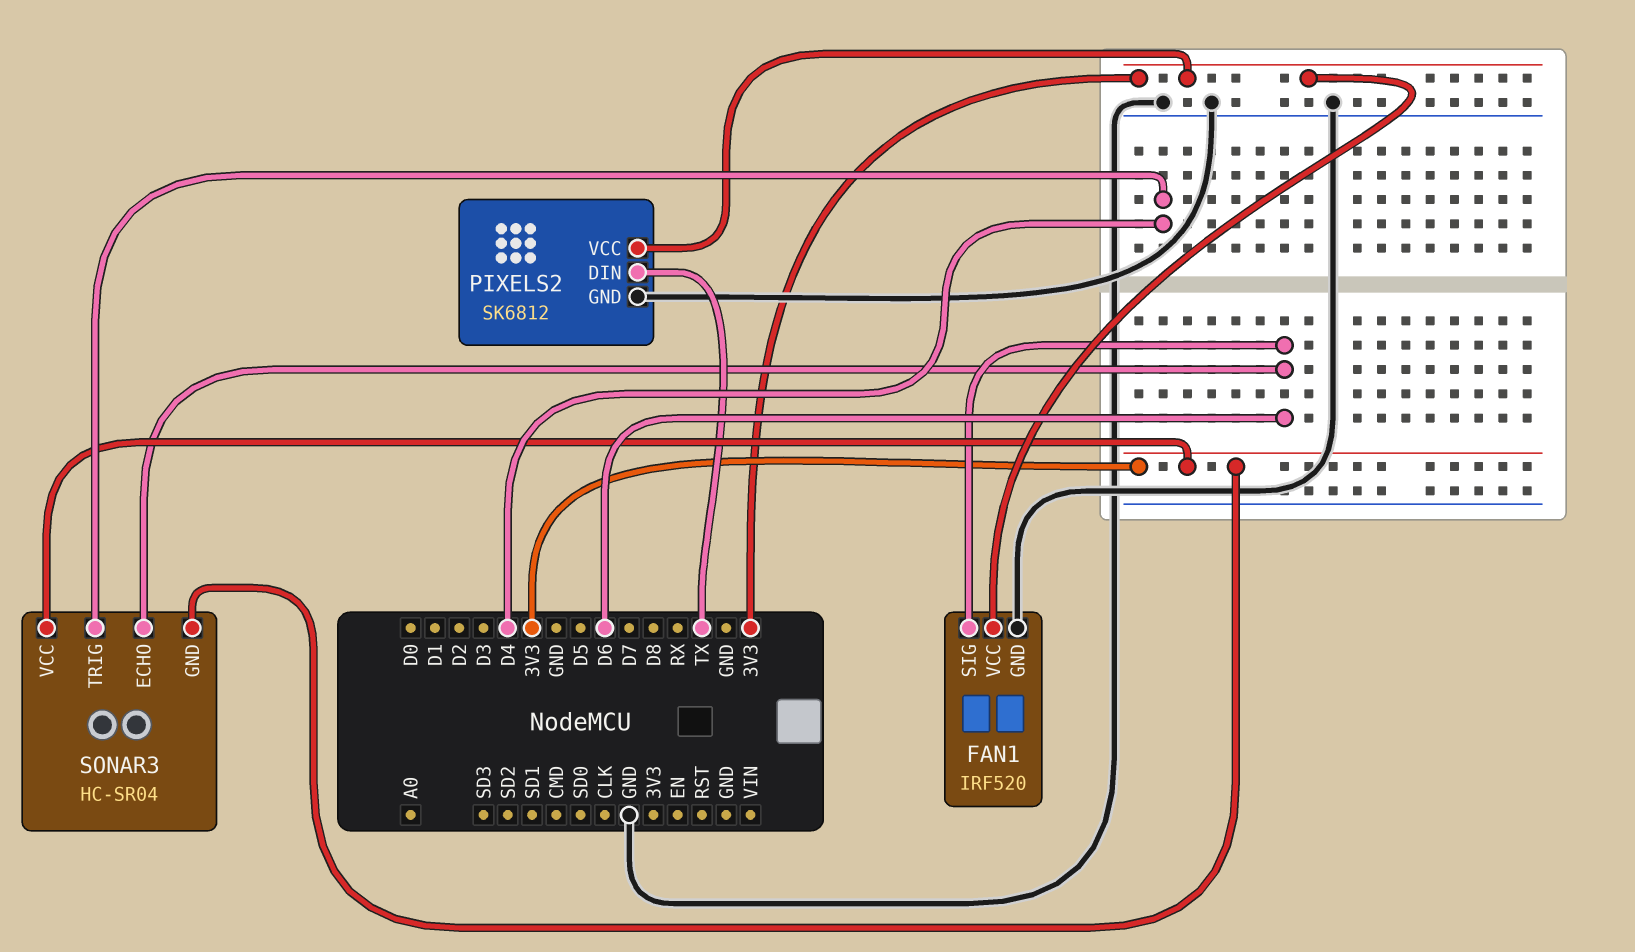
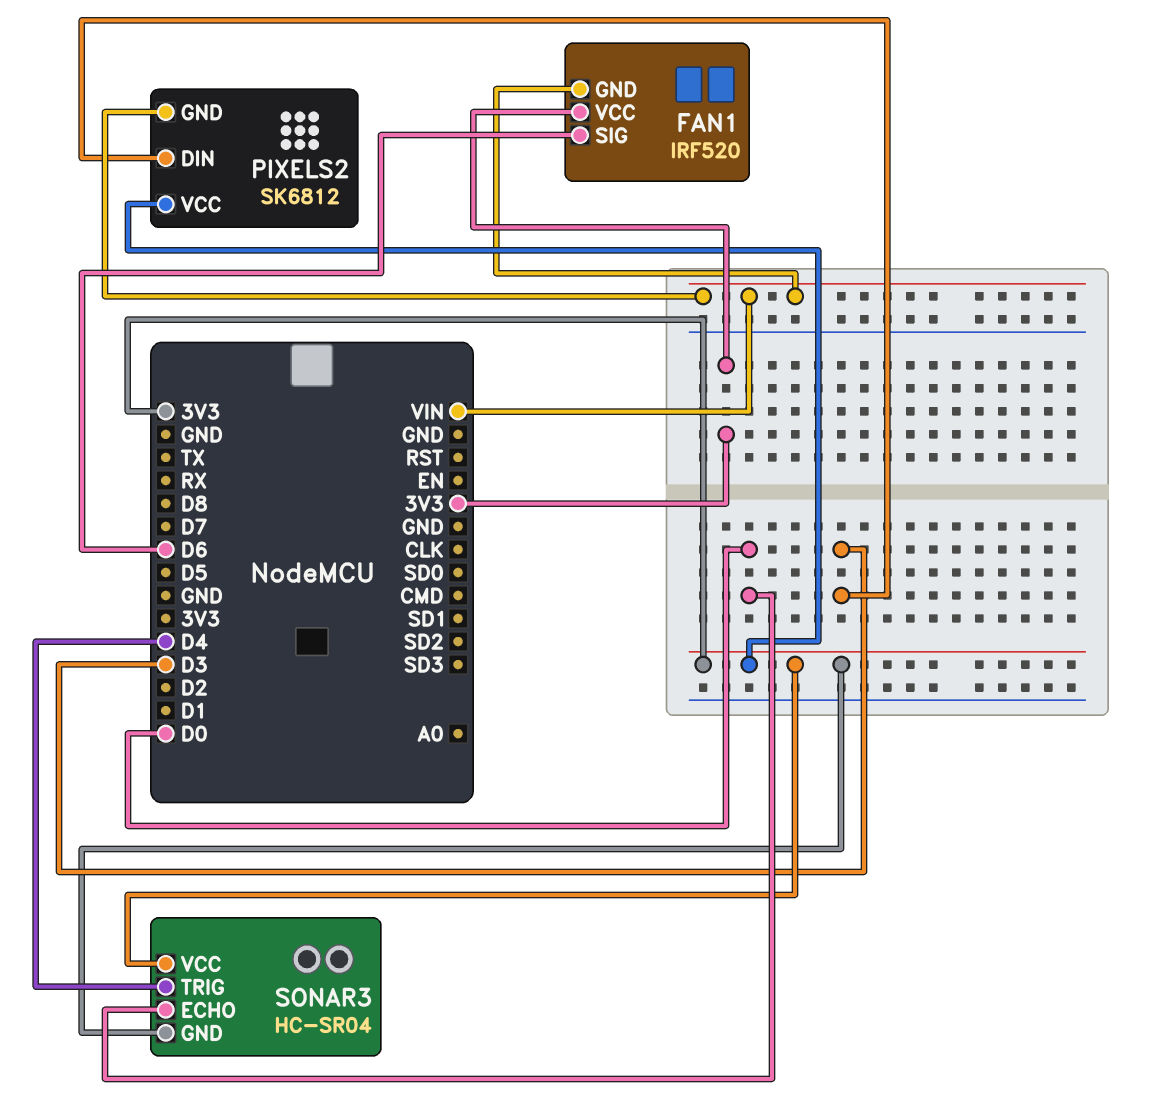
FAN1 pin GND: GND -> VIN
PIXELS2 pin DIN: TX -> D3
PIXELS2 pin GND: GND -> VIN
SONAR3 pin ECHO: D6 -> D0

